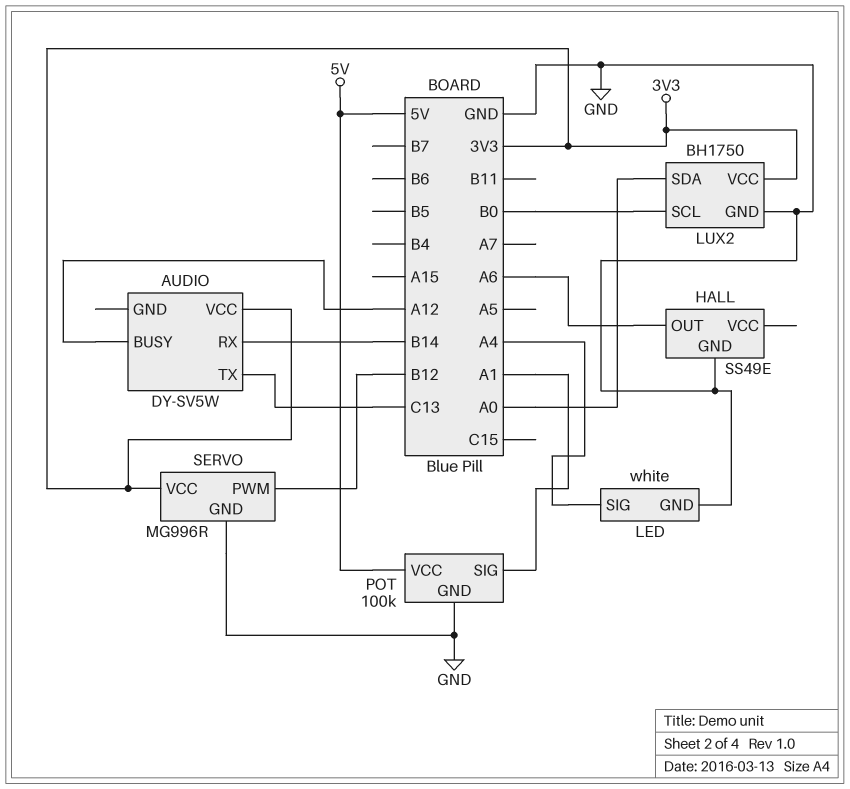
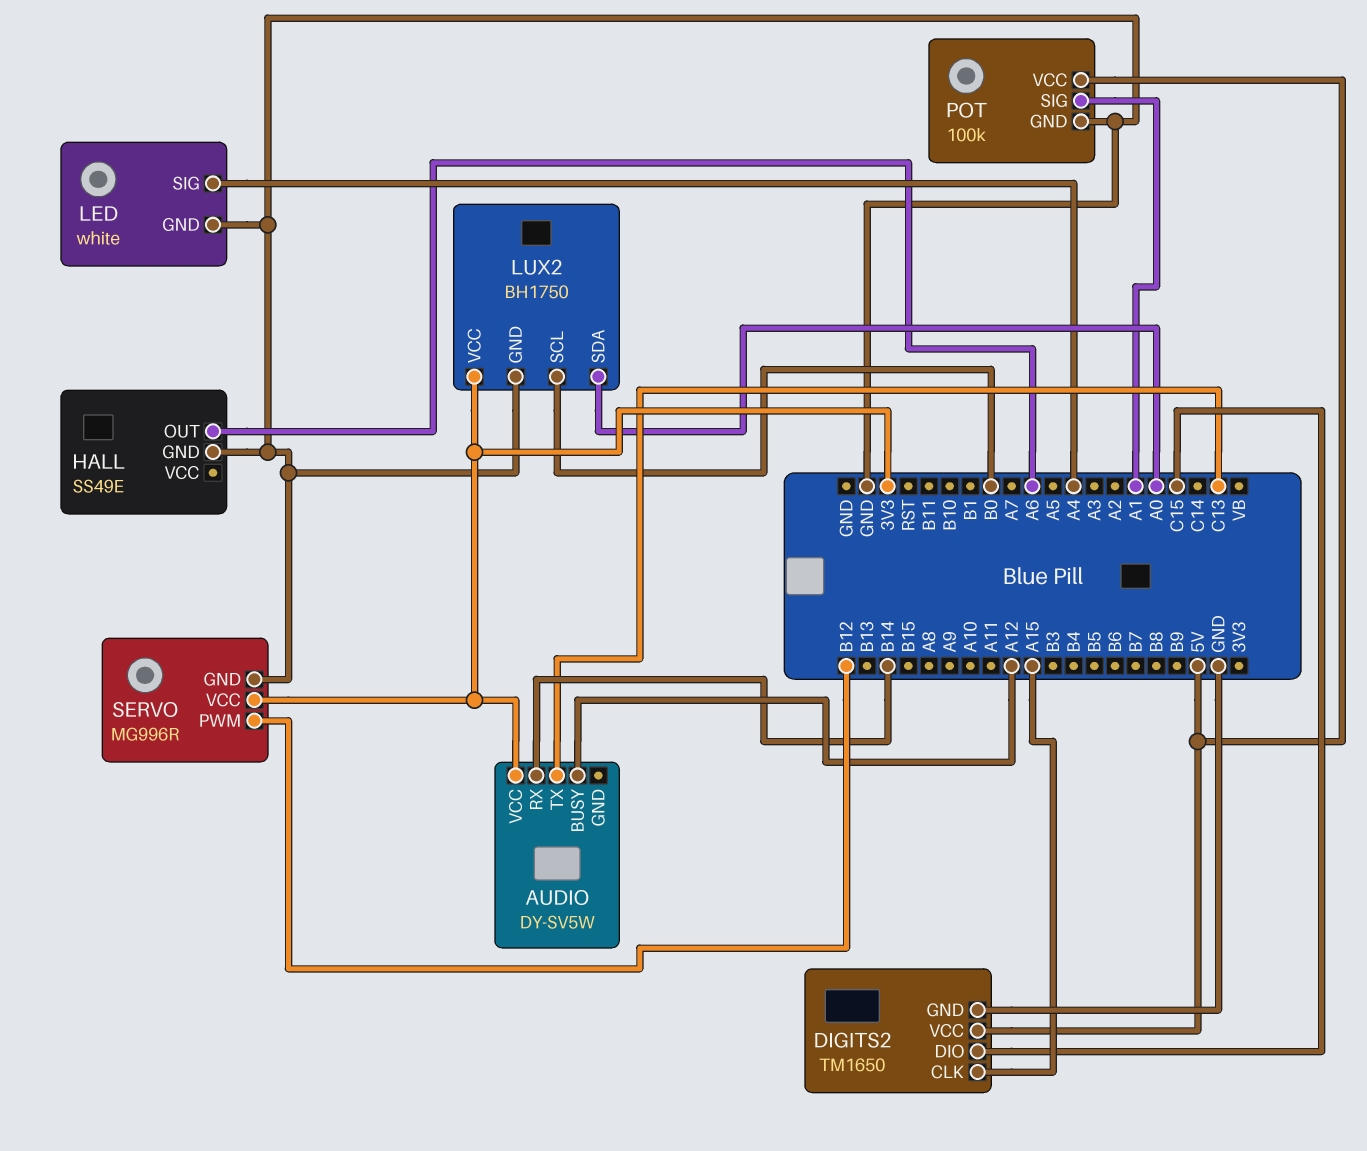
DIGITS2: none -> TM1650
DIGITS2 pin CLK: none -> A15
DIGITS2 pin DIO: none -> C15
DIGITS2 pin GND: none -> GND
DIGITS2 pin VCC: none -> 5V

